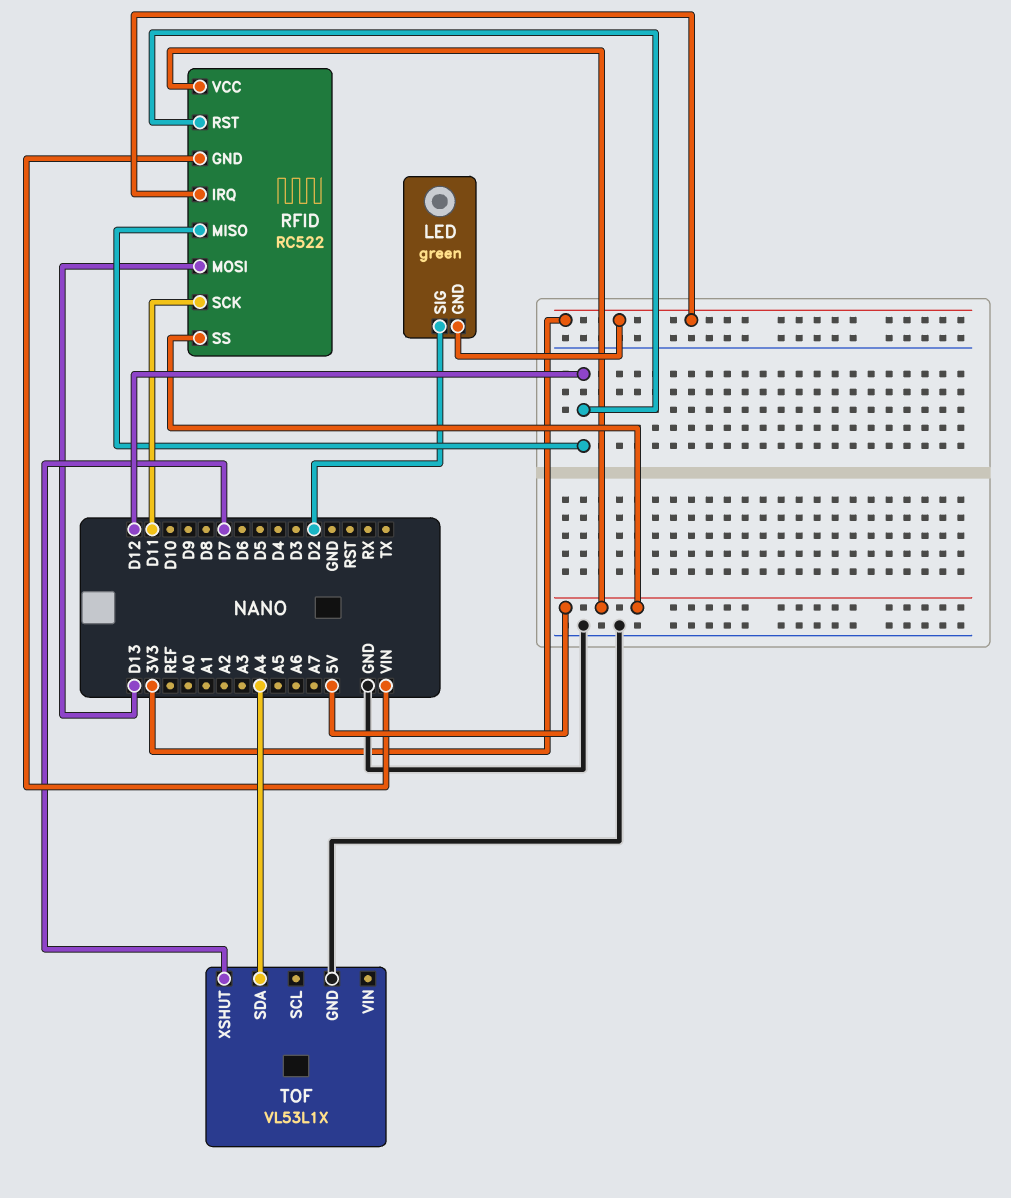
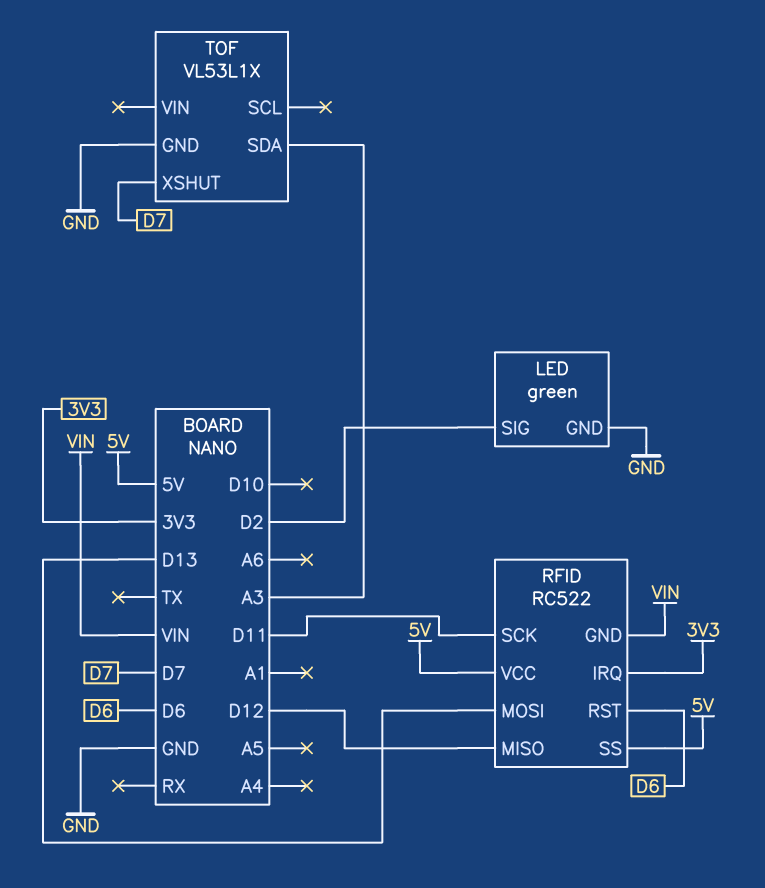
LED pin GND: 3V3 -> GND
RFID pin RST: D12 -> D6
TOF pin SDA: A4 -> A3

